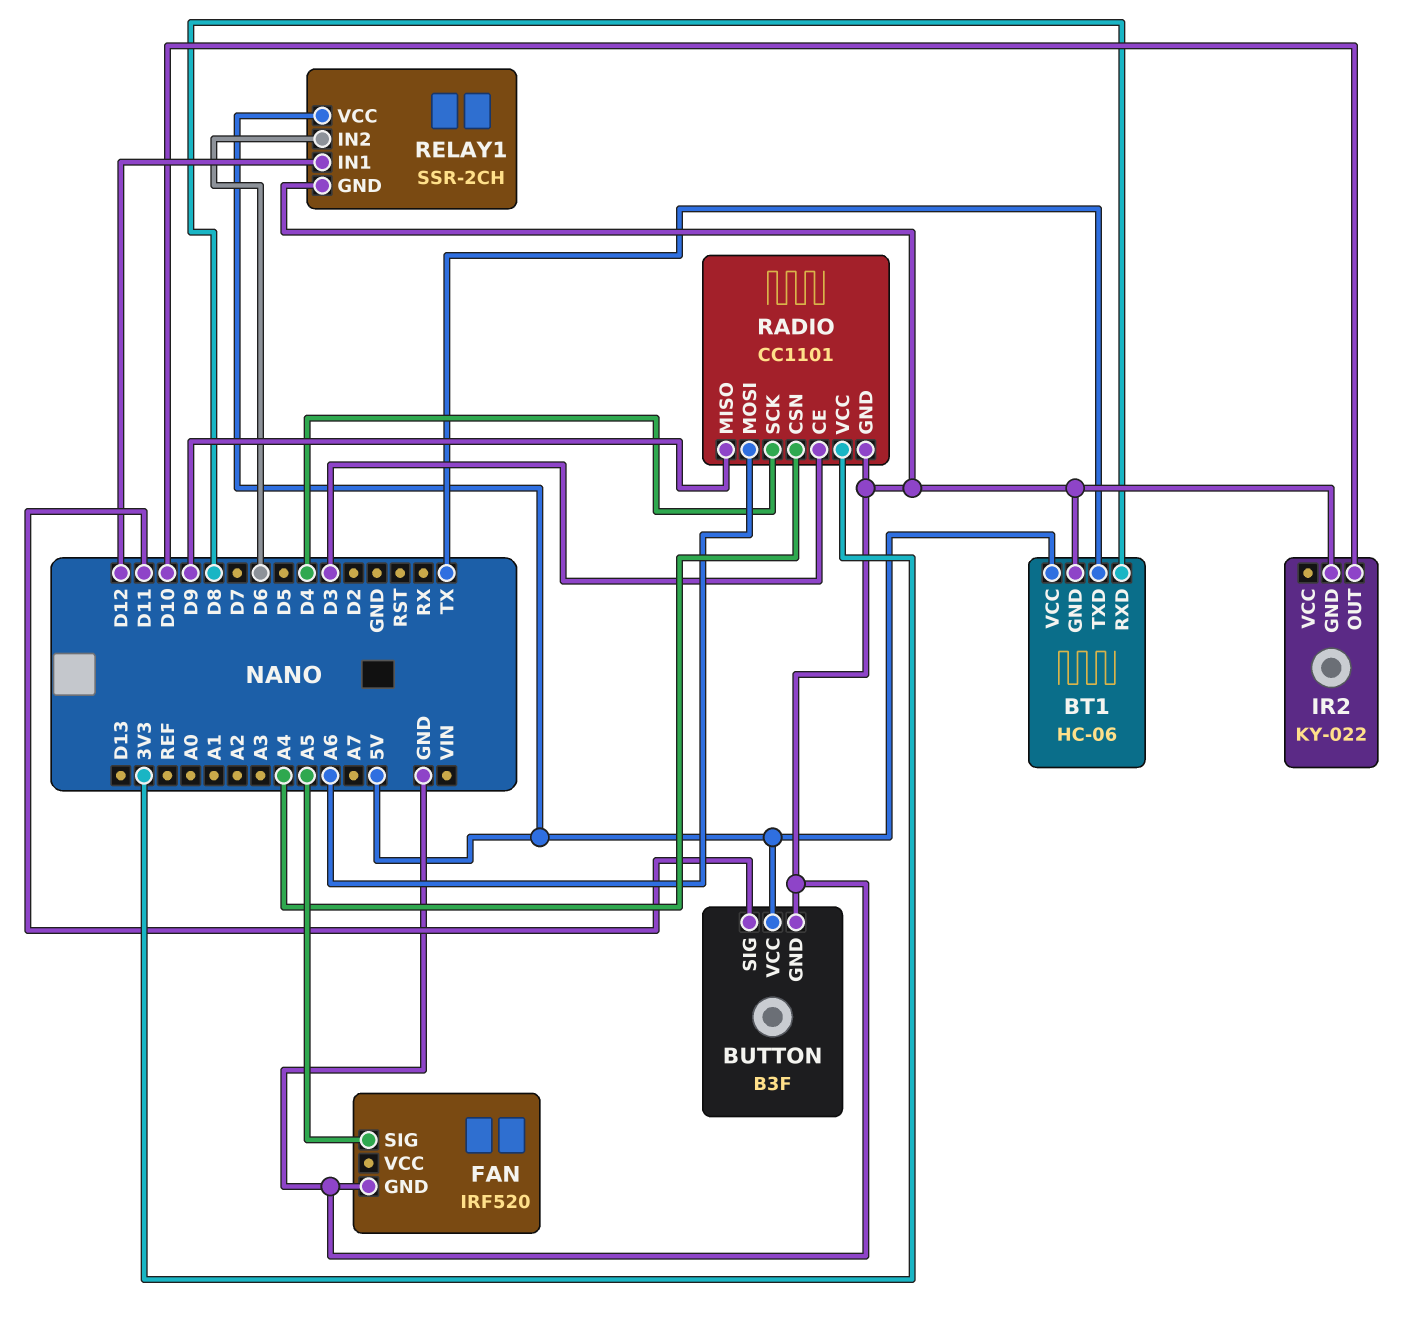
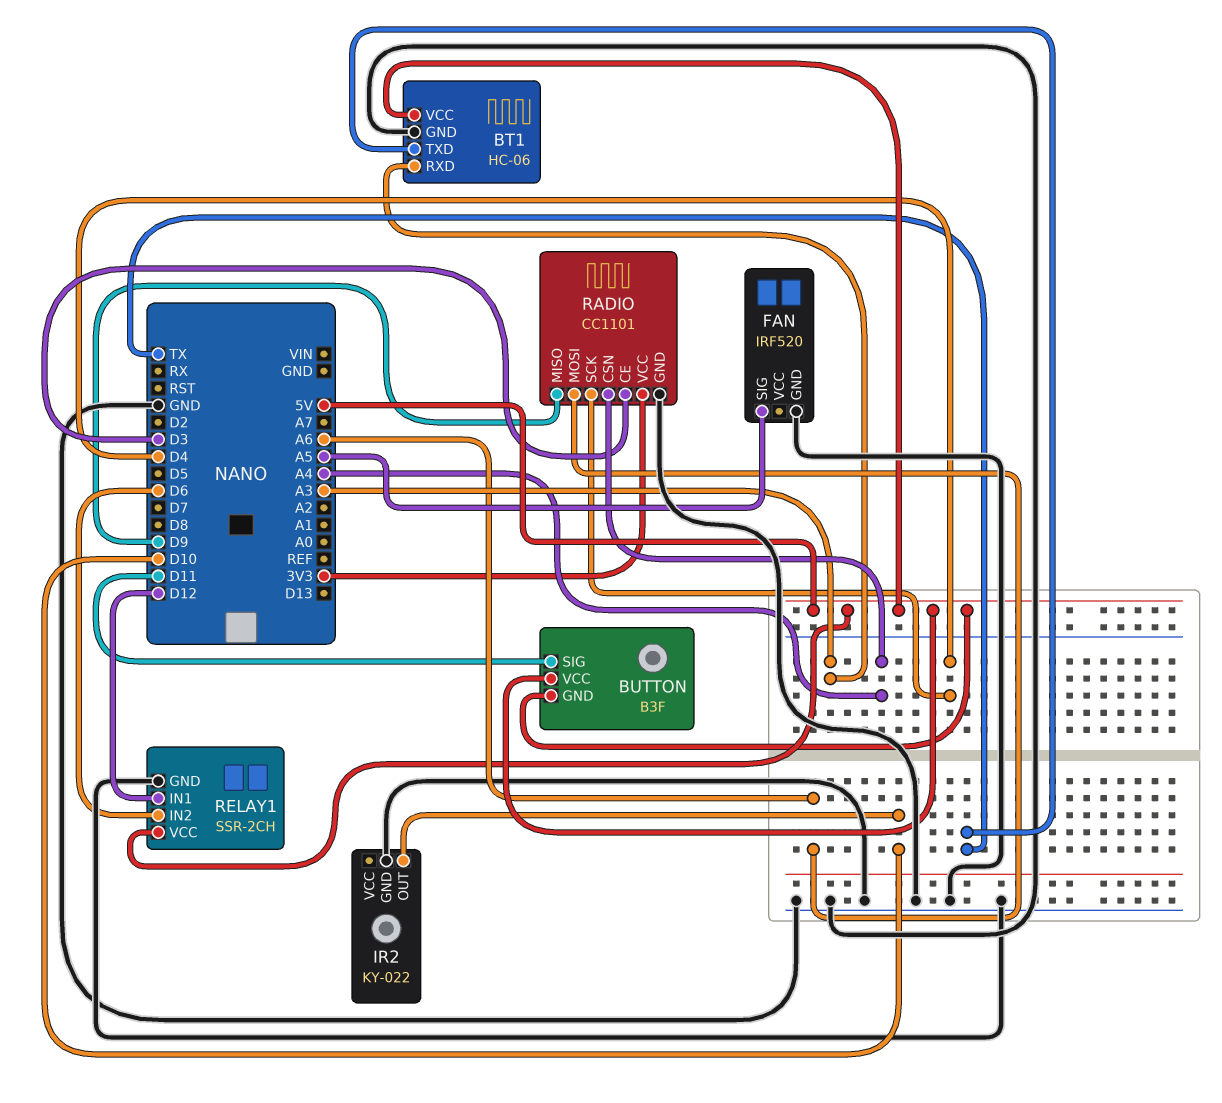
BT1 pin RXD: D8 -> A3
BUTTON pin GND: GND -> 5V

